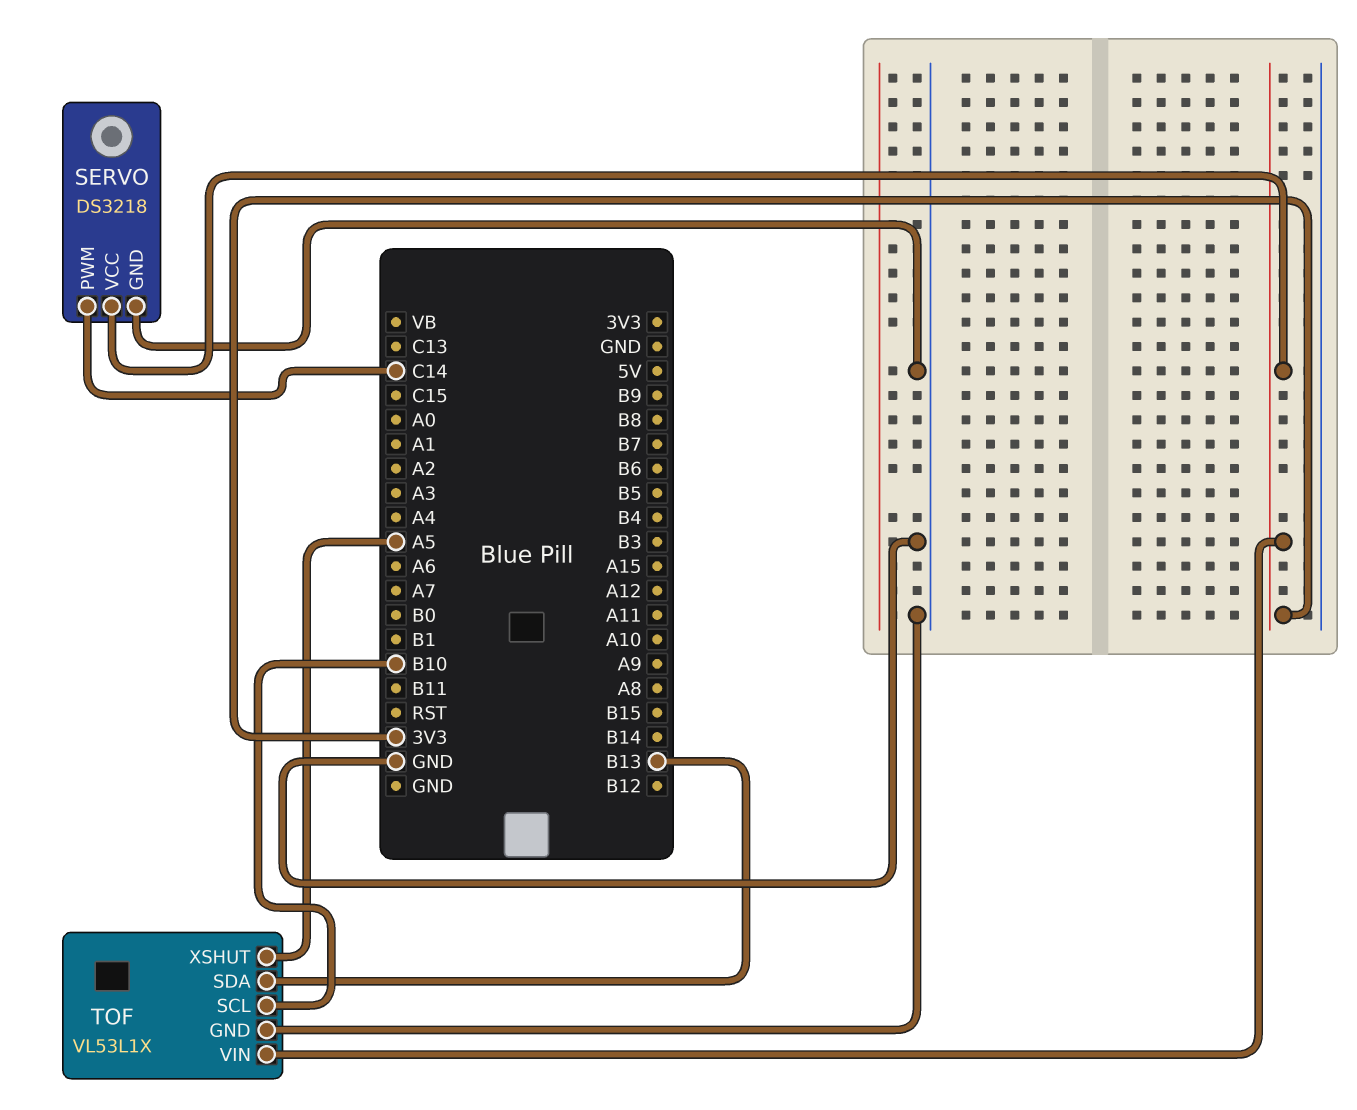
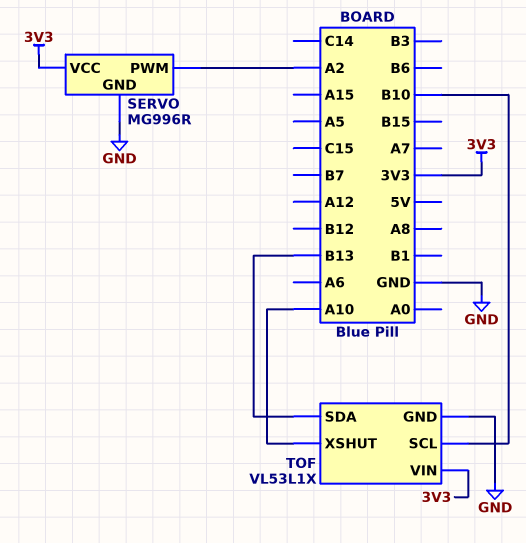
SERVO: DS3218 -> MG996R
SERVO pin PWM: C14 -> A2
TOF pin XSHUT: A5 -> A10

